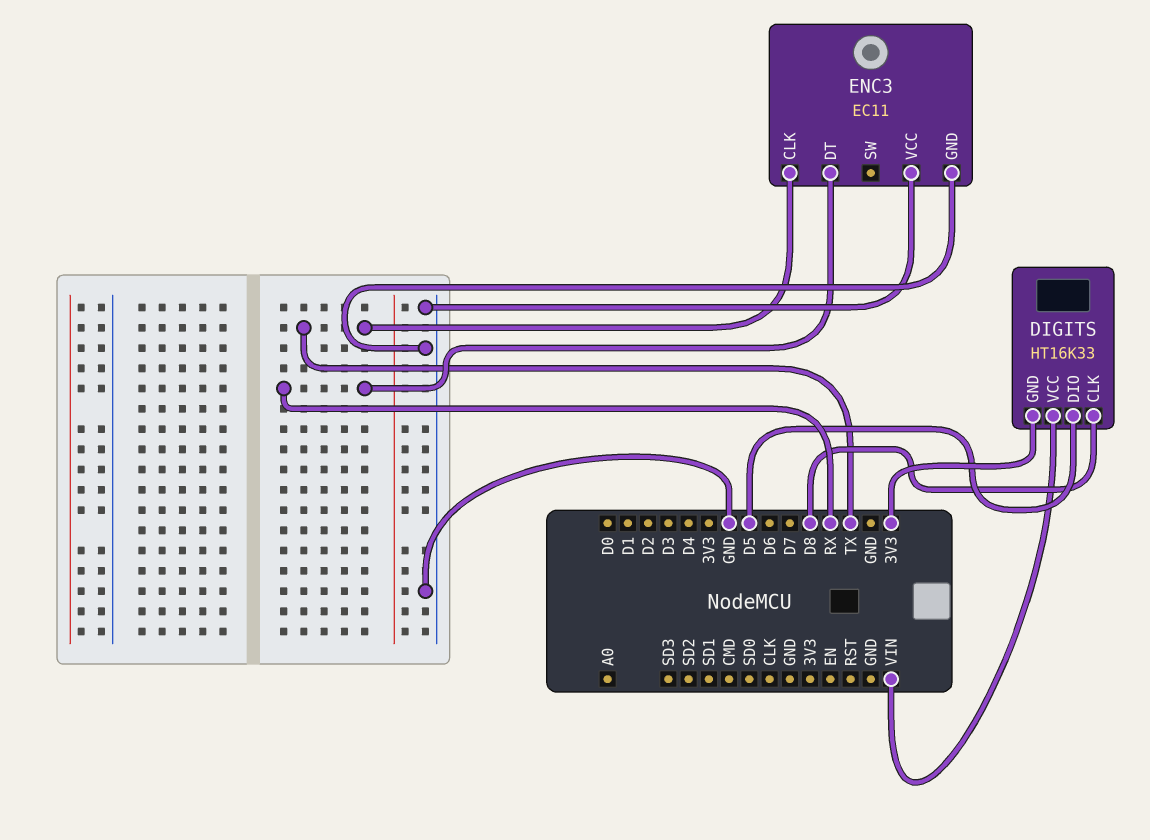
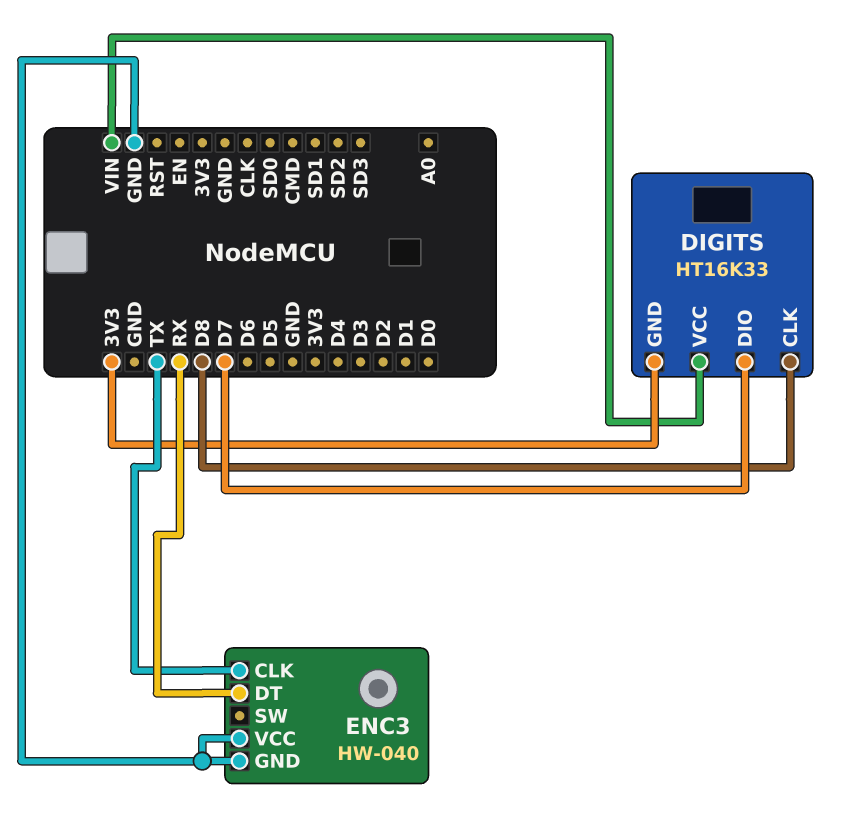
DIGITS pin DIO: D5 -> D7
ENC3: EC11 -> HW-040

